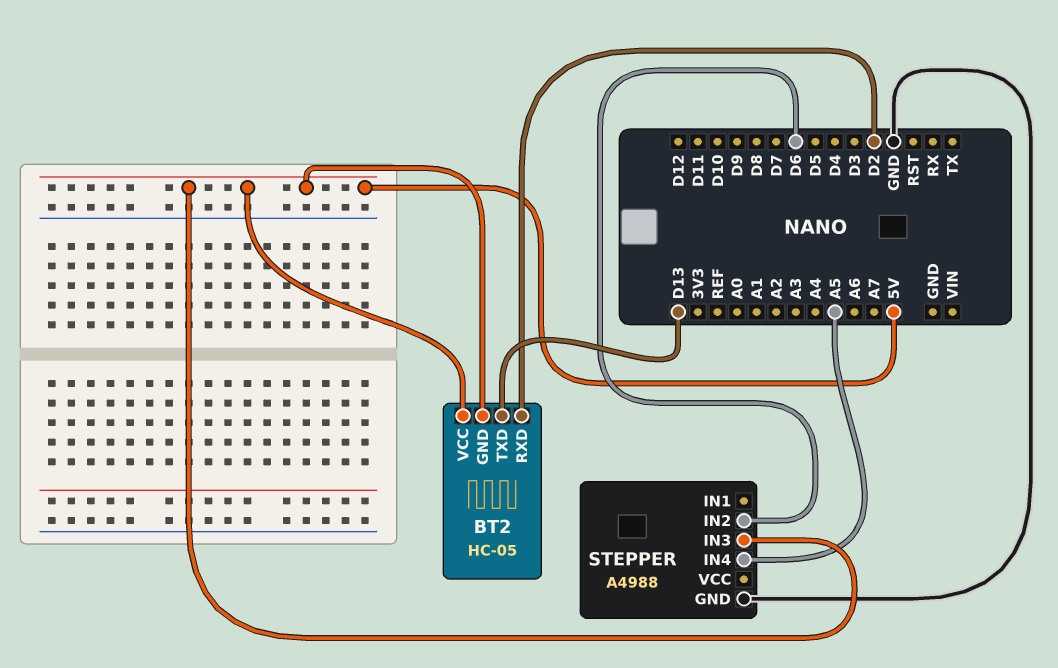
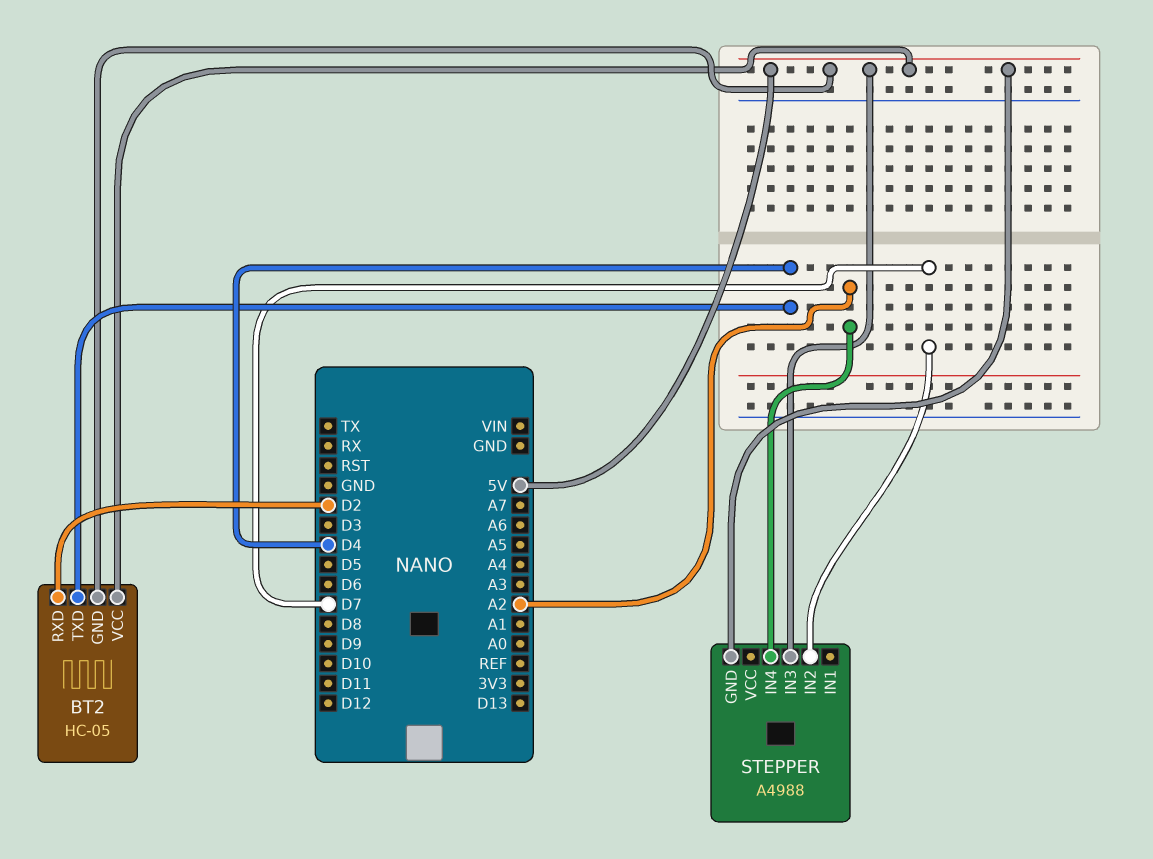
BT2 pin TXD: D13 -> D4
STEPPER pin GND: GND -> 5V
STEPPER pin IN2: D6 -> D7
STEPPER pin IN4: A5 -> A2

